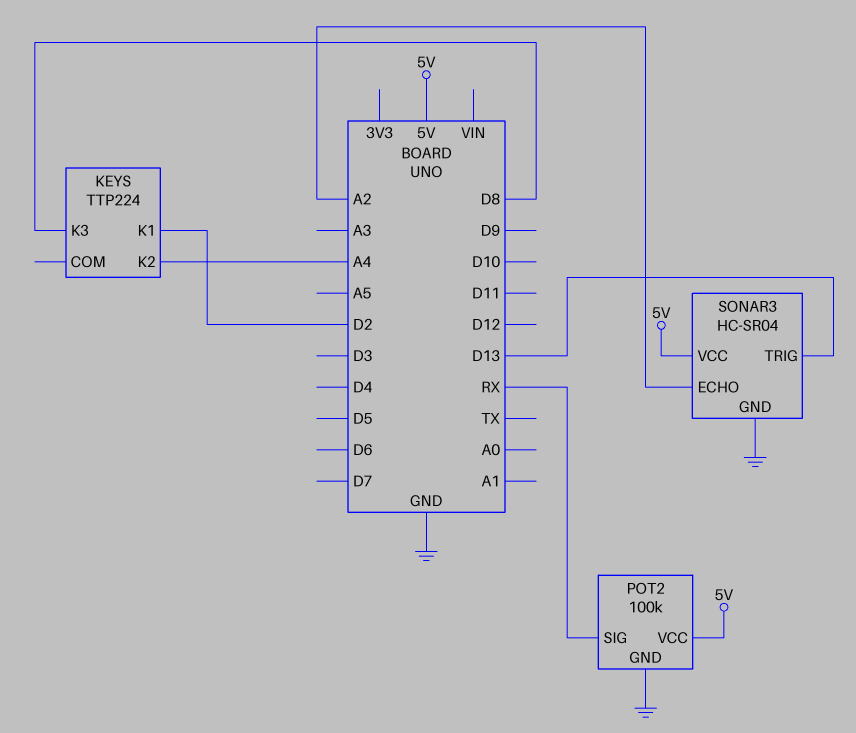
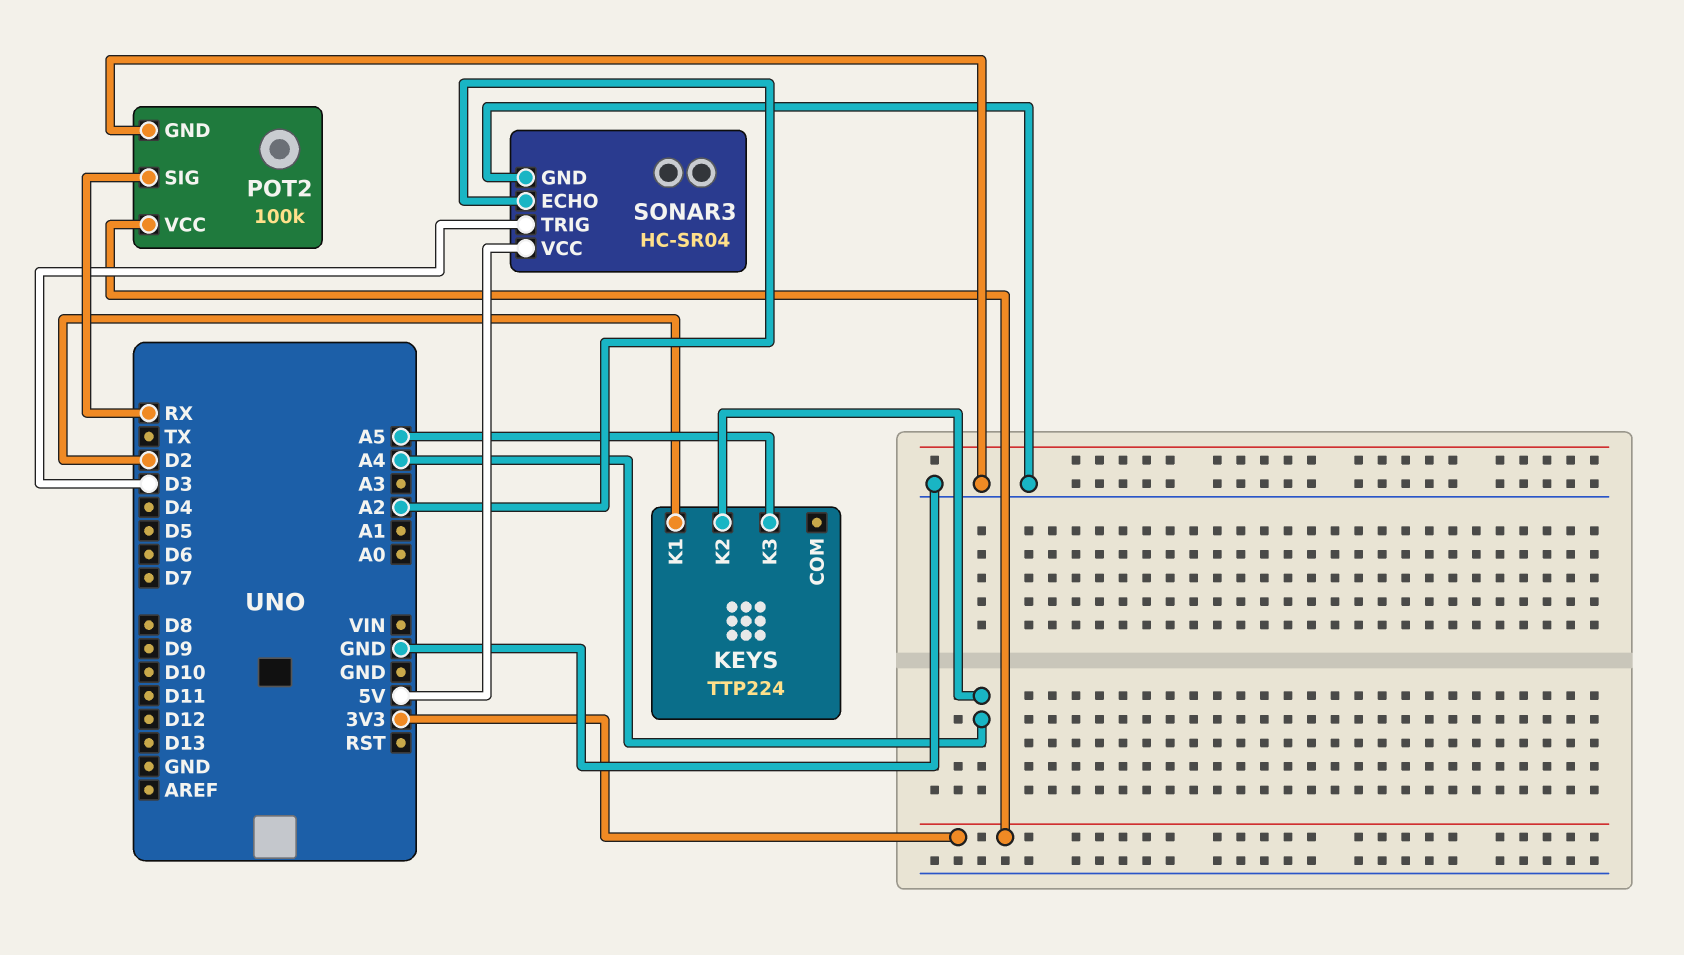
KEYS pin K3: D8 -> A5
POT2 pin VCC: 5V -> 3V3
SONAR3 pin TRIG: D13 -> D3

